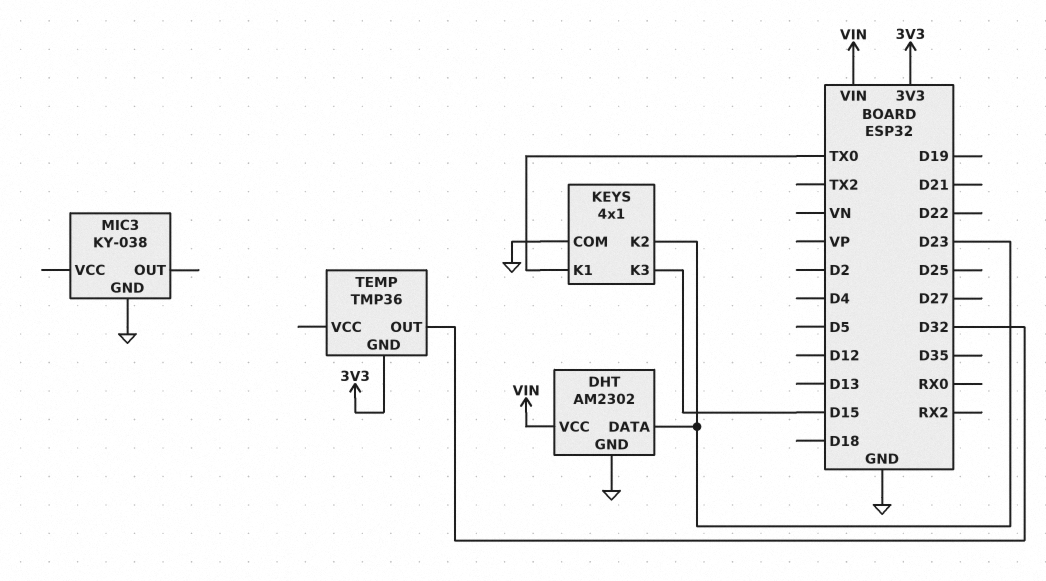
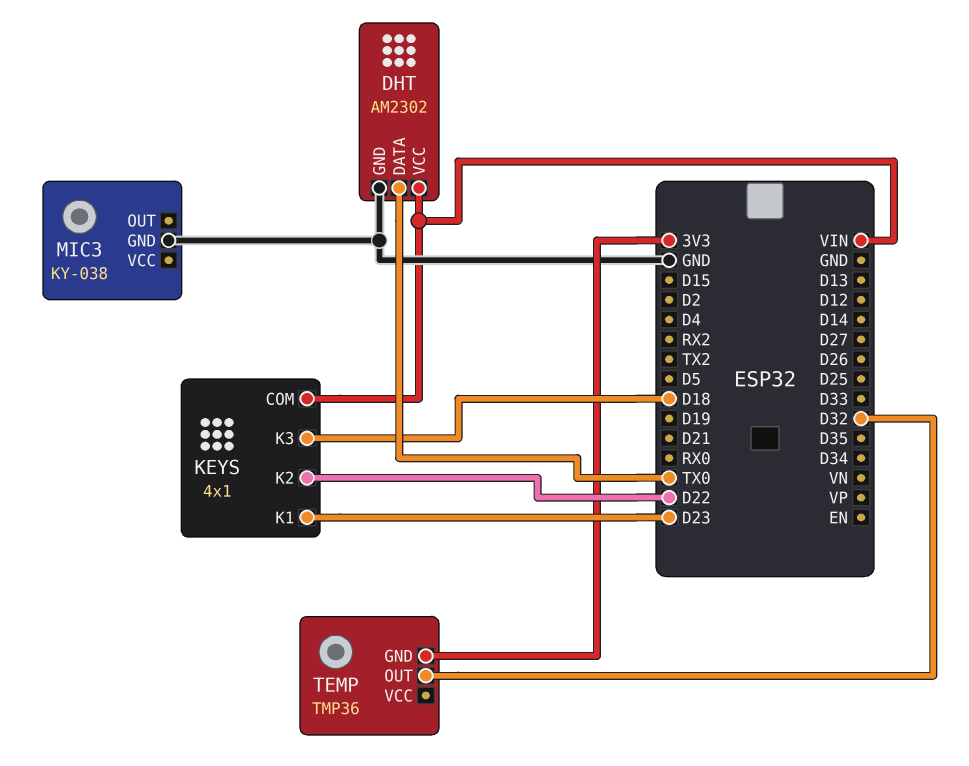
DHT pin DATA: D23 -> TX0
KEYS pin COM: GND -> VIN
KEYS pin K1: TX0 -> D23
KEYS pin K2: D23 -> D22
KEYS pin K3: D15 -> D18

